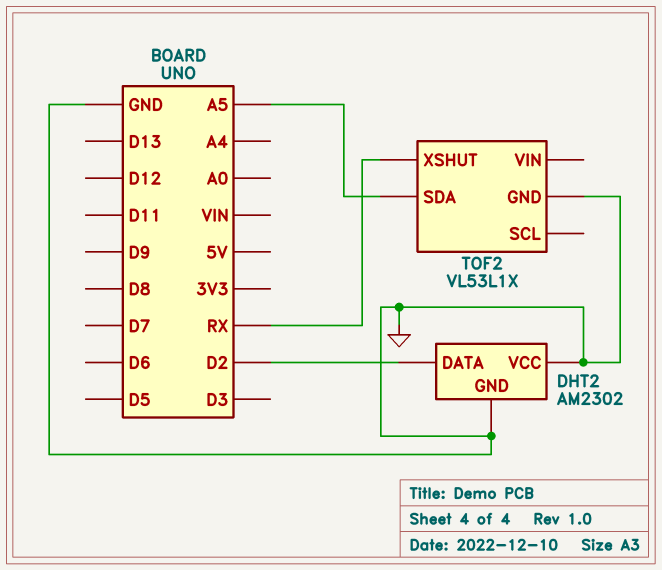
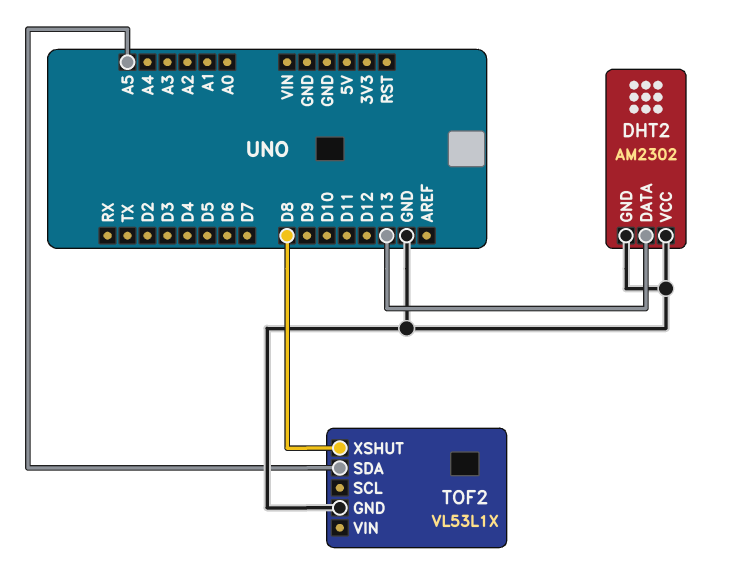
DHT2 pin DATA: D2 -> D13
TOF2 pin XSHUT: RX -> D8

